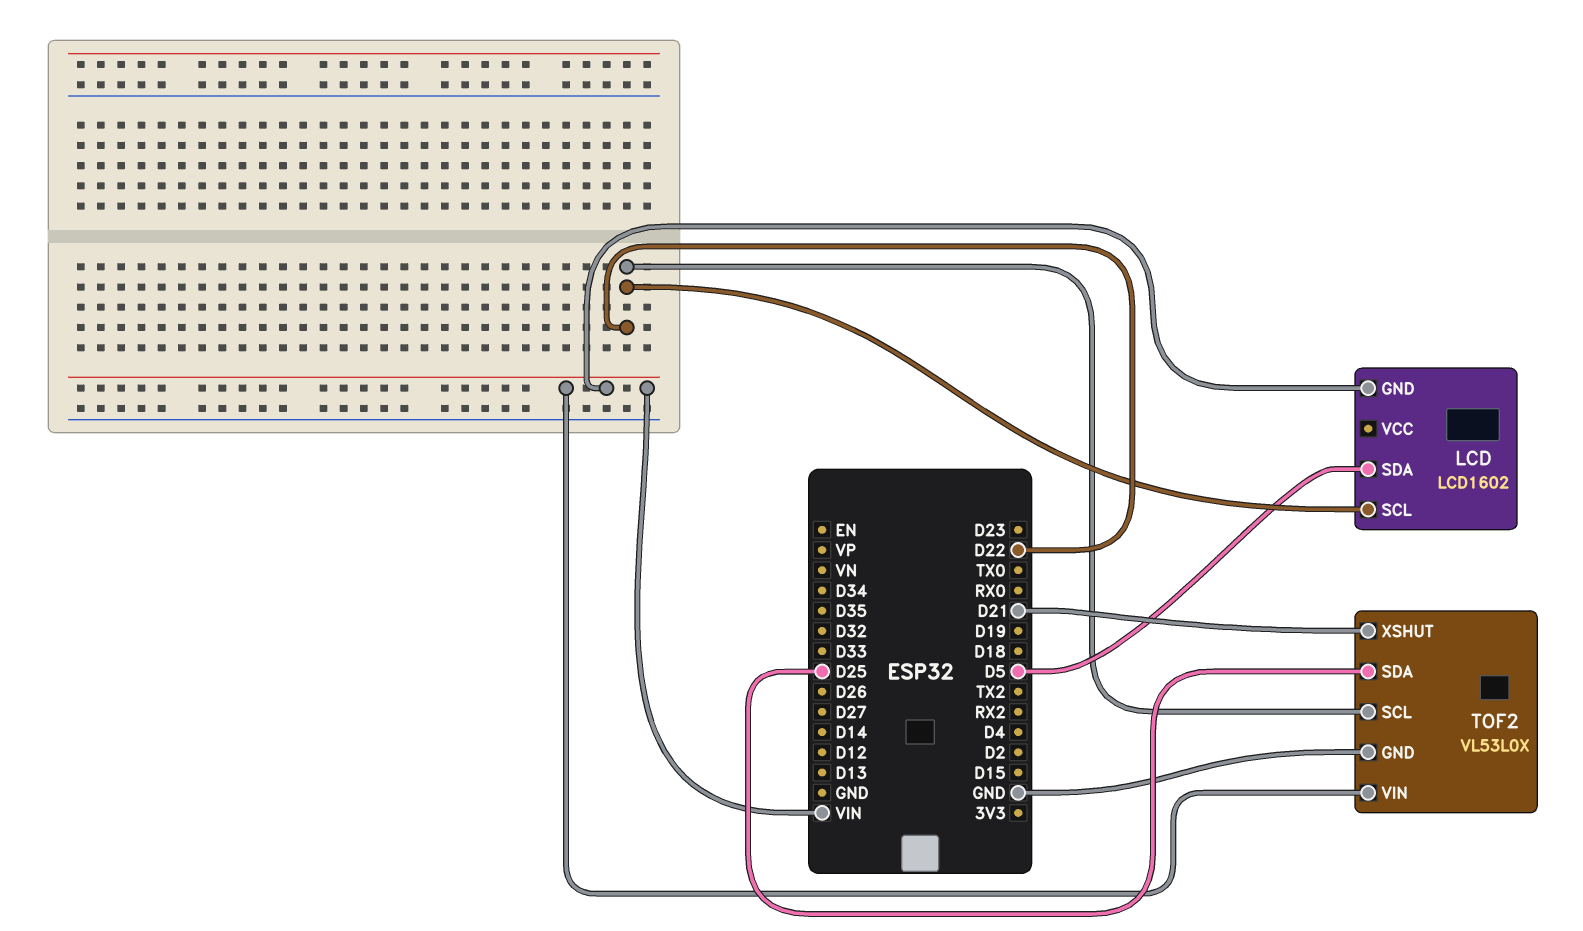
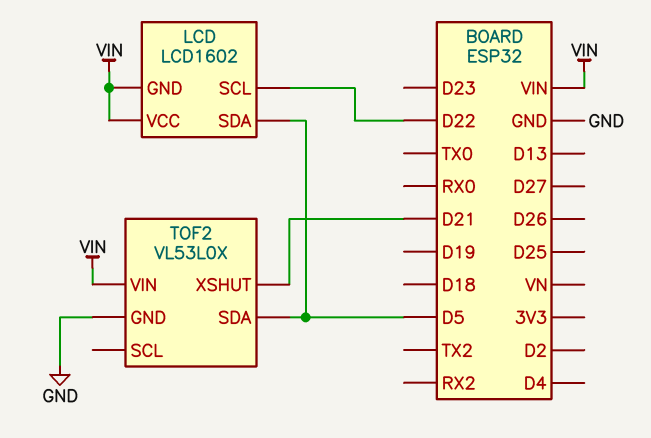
LCD pin VCC: none -> VIN
TOF2 pin SCL: D22 -> none
TOF2 pin SDA: D25 -> D5

